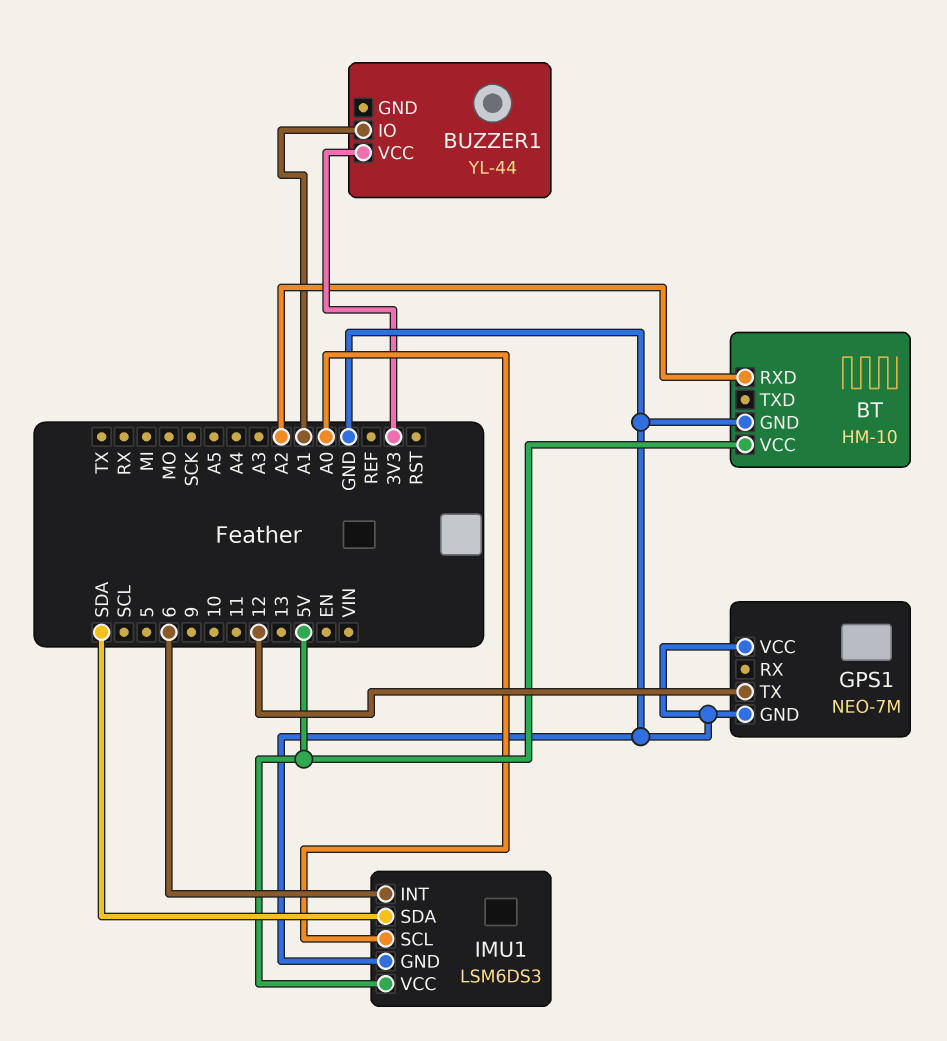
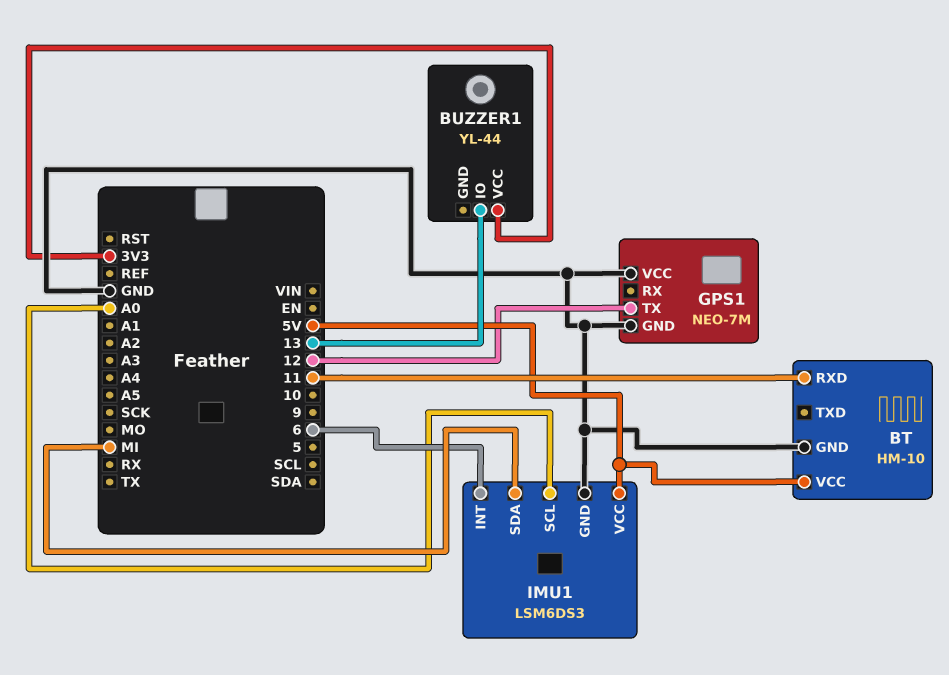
BT pin RXD: A2 -> 11
BUZZER1 pin IO: A1 -> 13
IMU1 pin SDA: SDA -> MI

